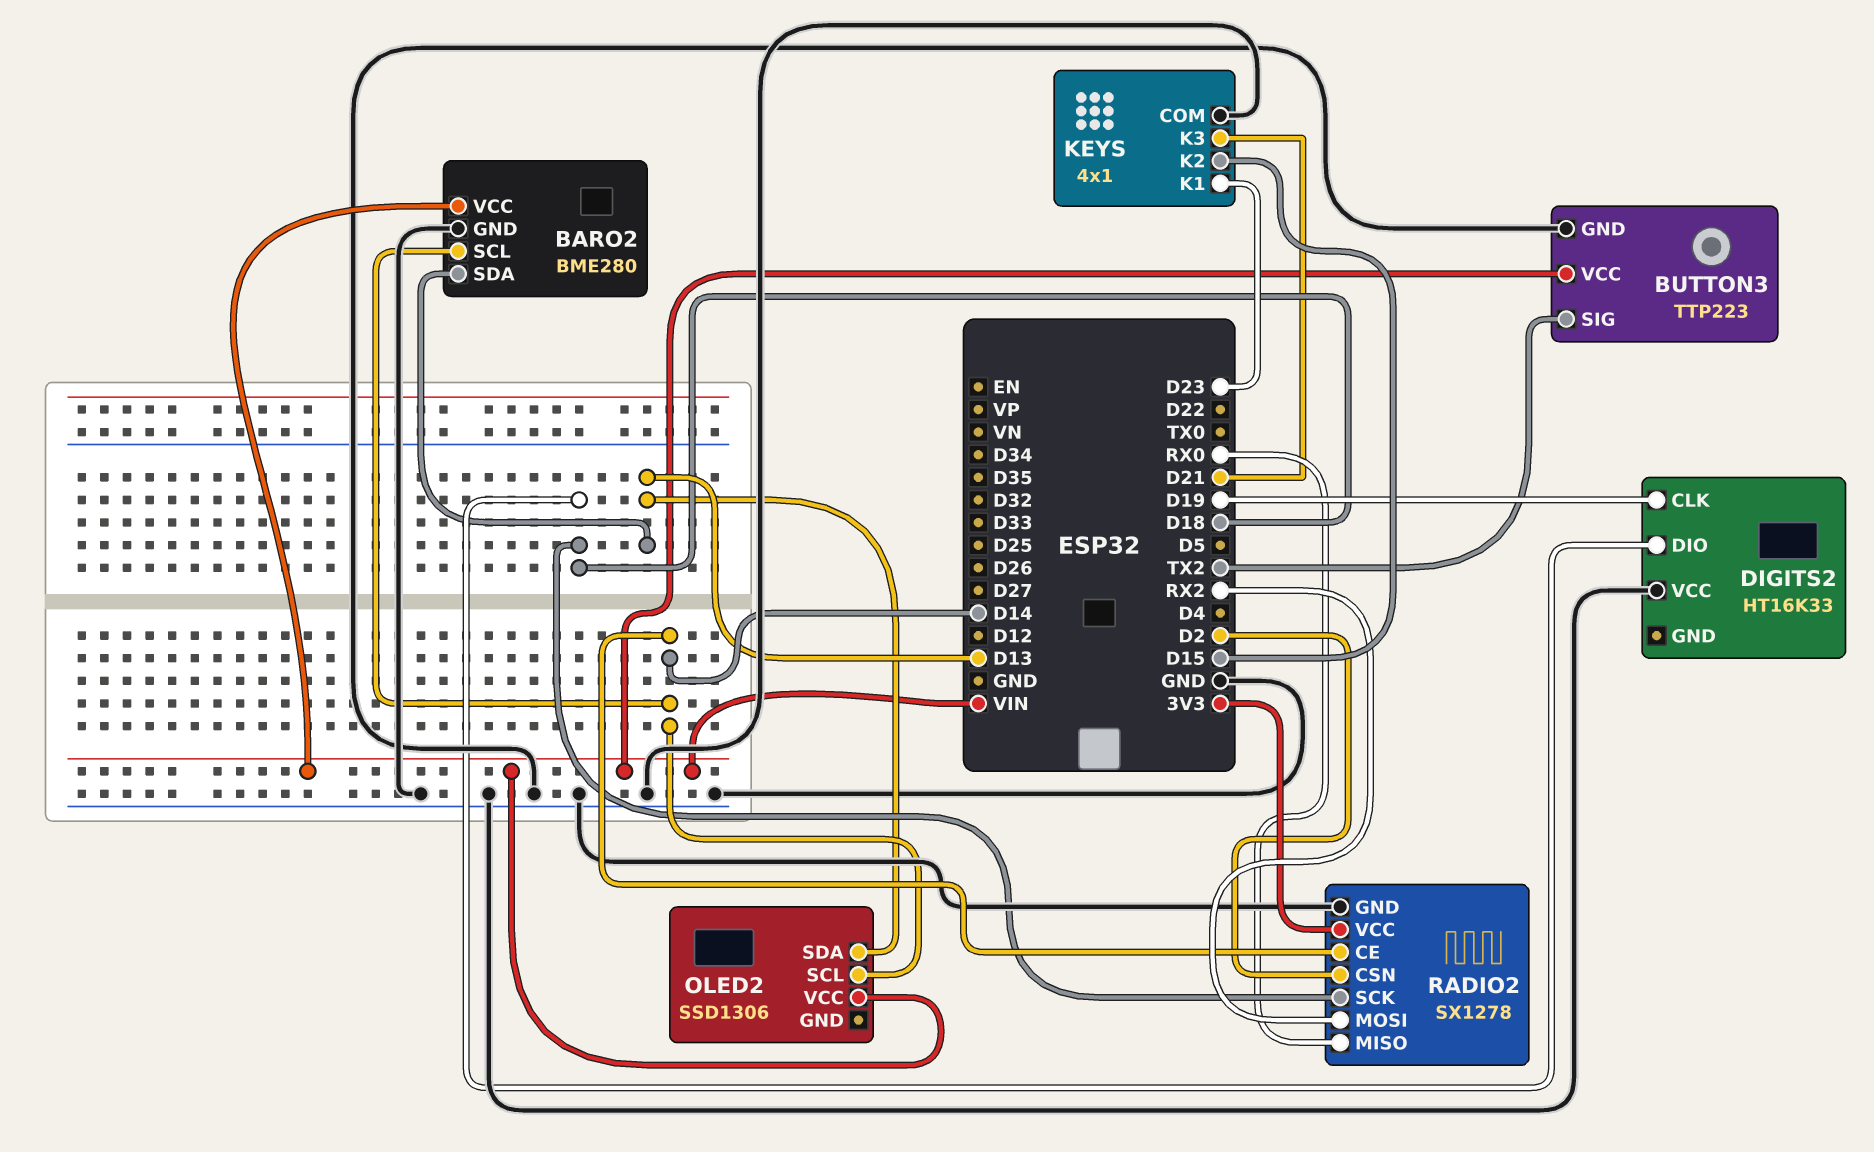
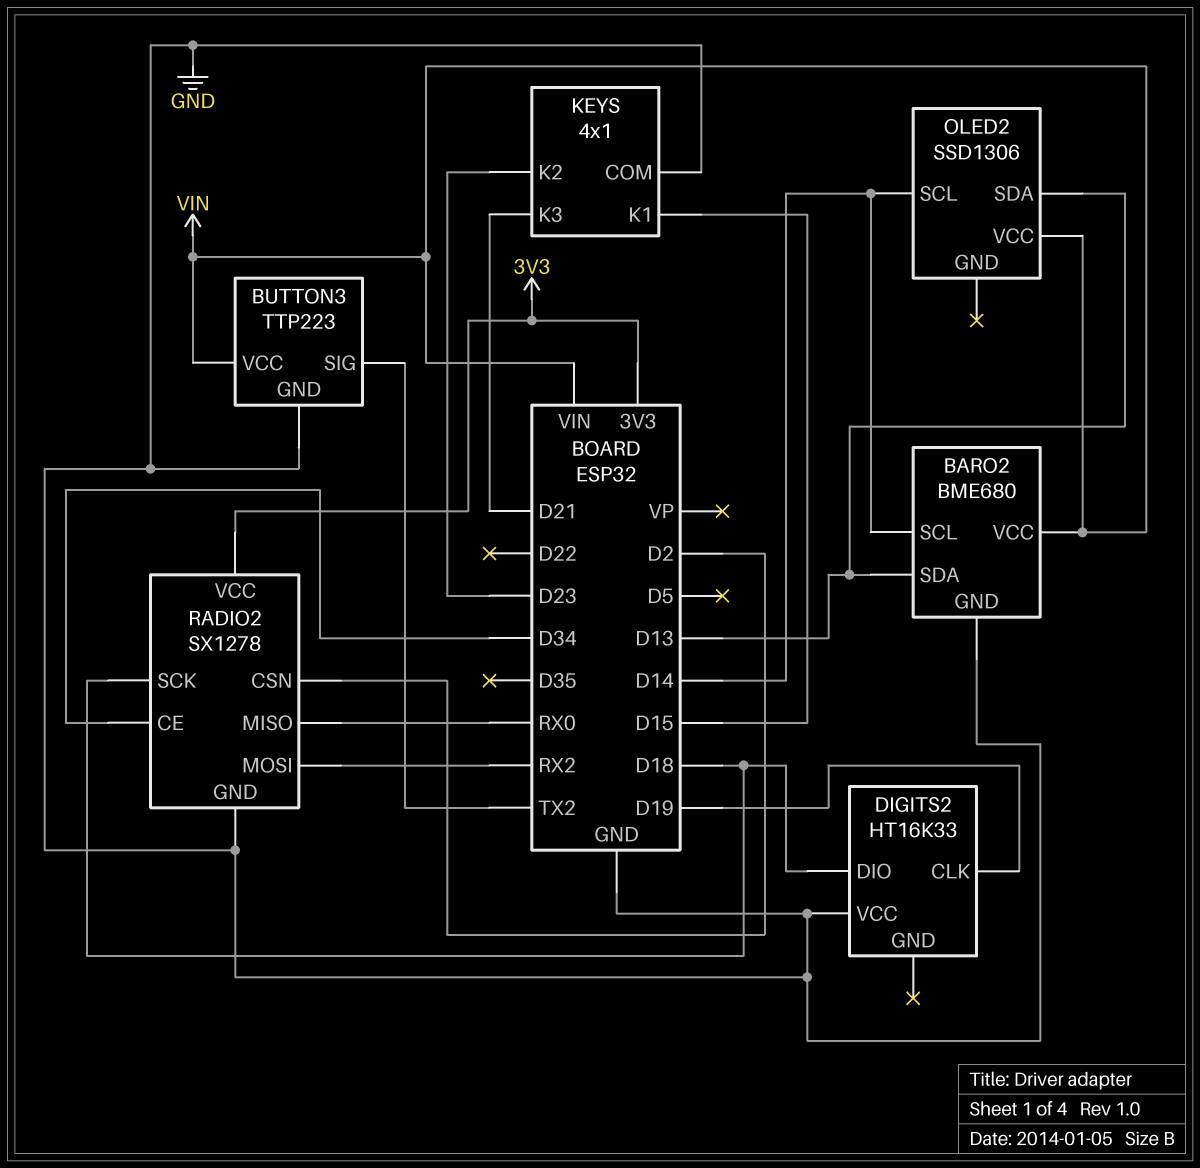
BARO2: BME280 -> BME680
KEYS pin K1: D23 -> D15
KEYS pin K2: D15 -> D23
RADIO2 pin CE: D14 -> D34

